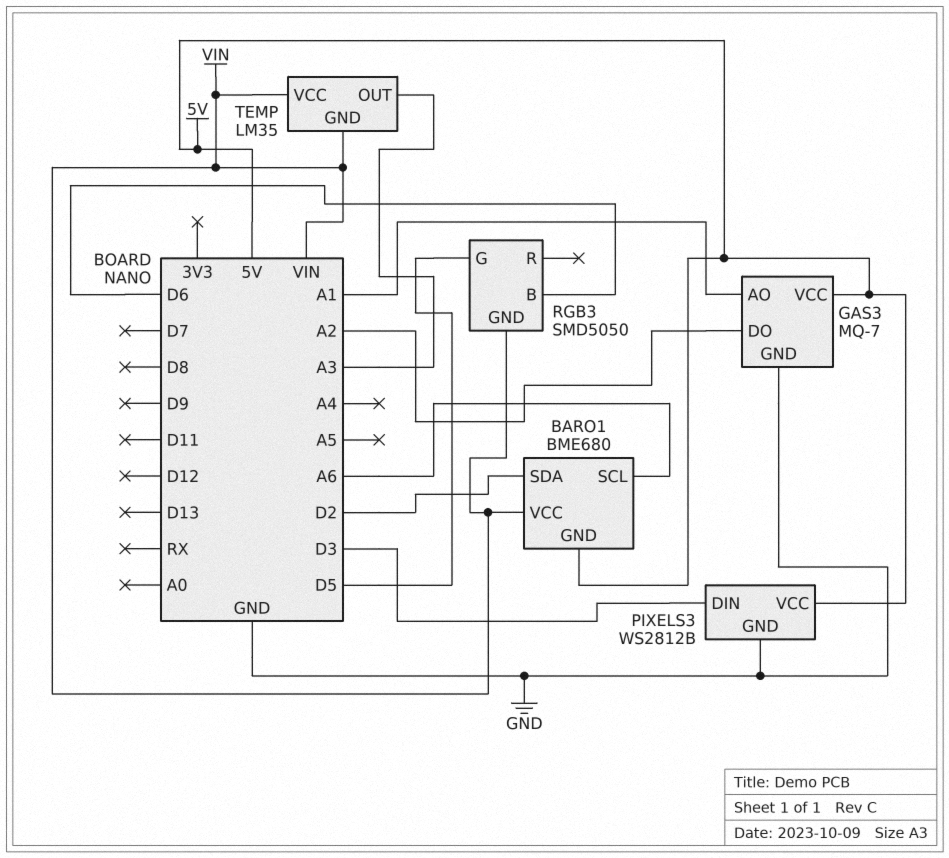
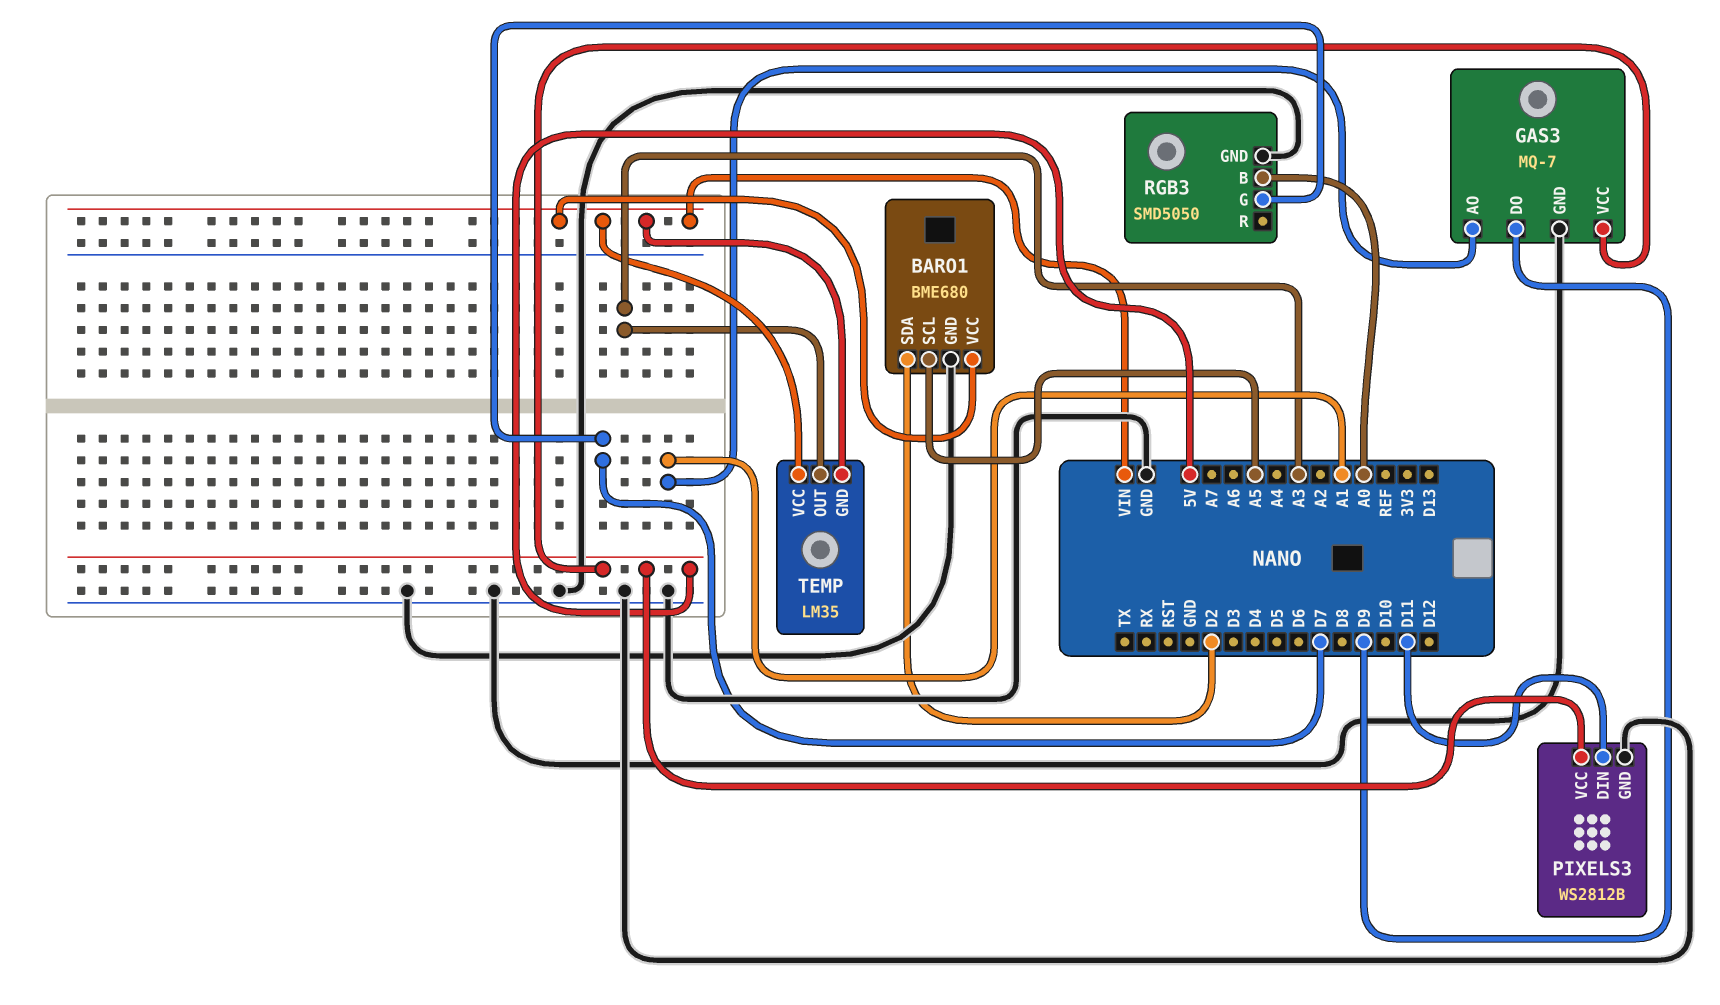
BARO1 pin GND: 5V -> GND
BARO1 pin SCL: A6 -> A5
GAS3 pin DO: A2 -> D9
PIXELS3 pin DIN: D3 -> D11
RGB3 pin B: D6 -> A0
RGB3 pin G: D5 -> D7
RGB3 pin GND: VIN -> GND

